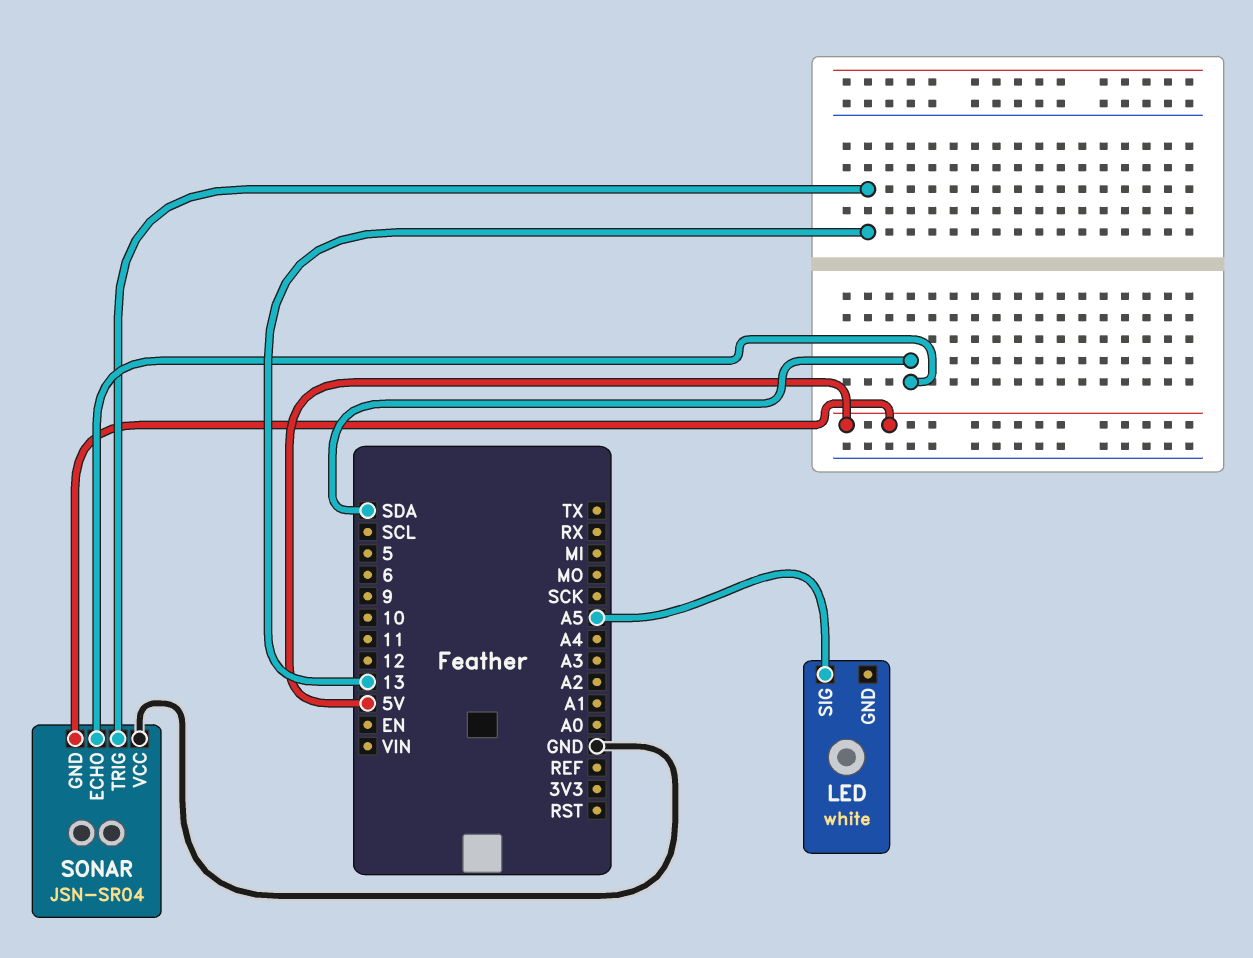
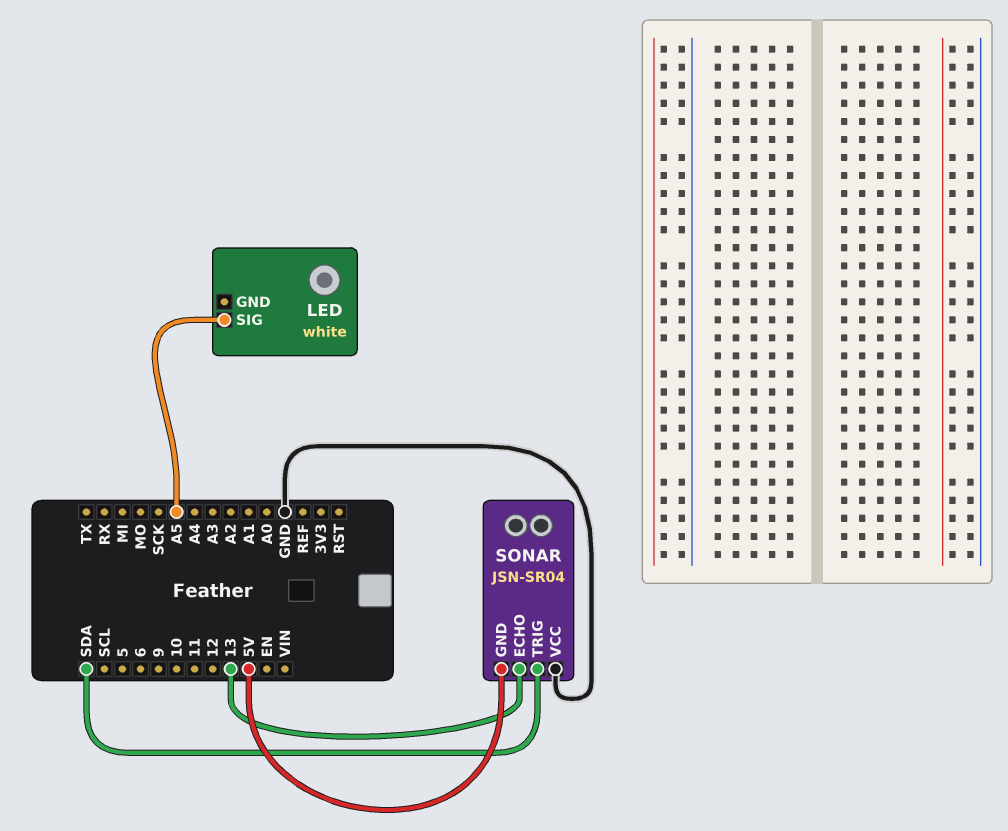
SONAR pin ECHO: SDA -> 13
SONAR pin TRIG: 13 -> SDA

